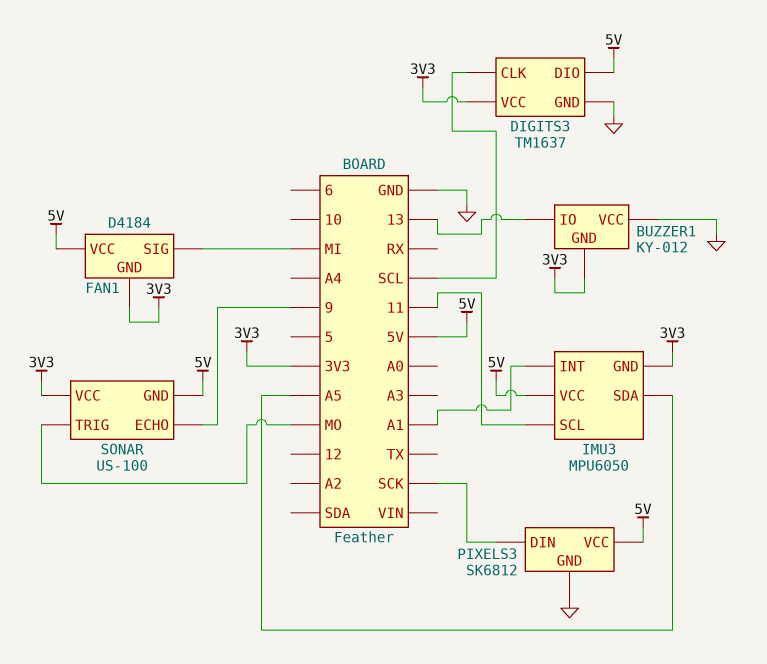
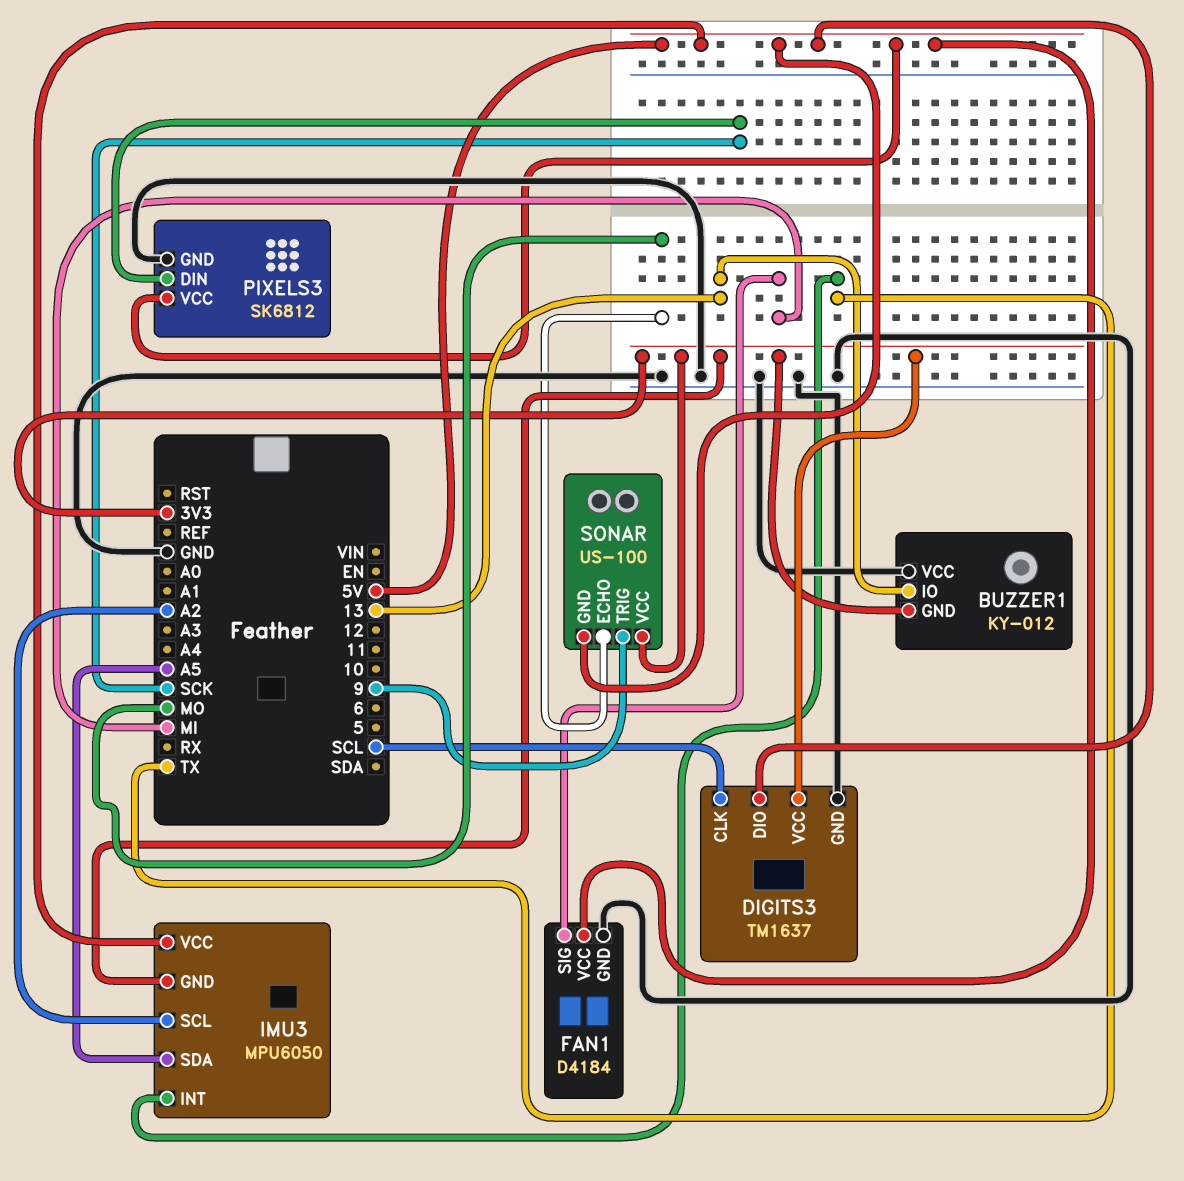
FAN1 pin GND: 3V3 -> GND
IMU3 pin INT: A1 -> TX
IMU3 pin SCL: 11 -> A2
SONAR pin ECHO: 9 -> MO
SONAR pin TRIG: MO -> 9

